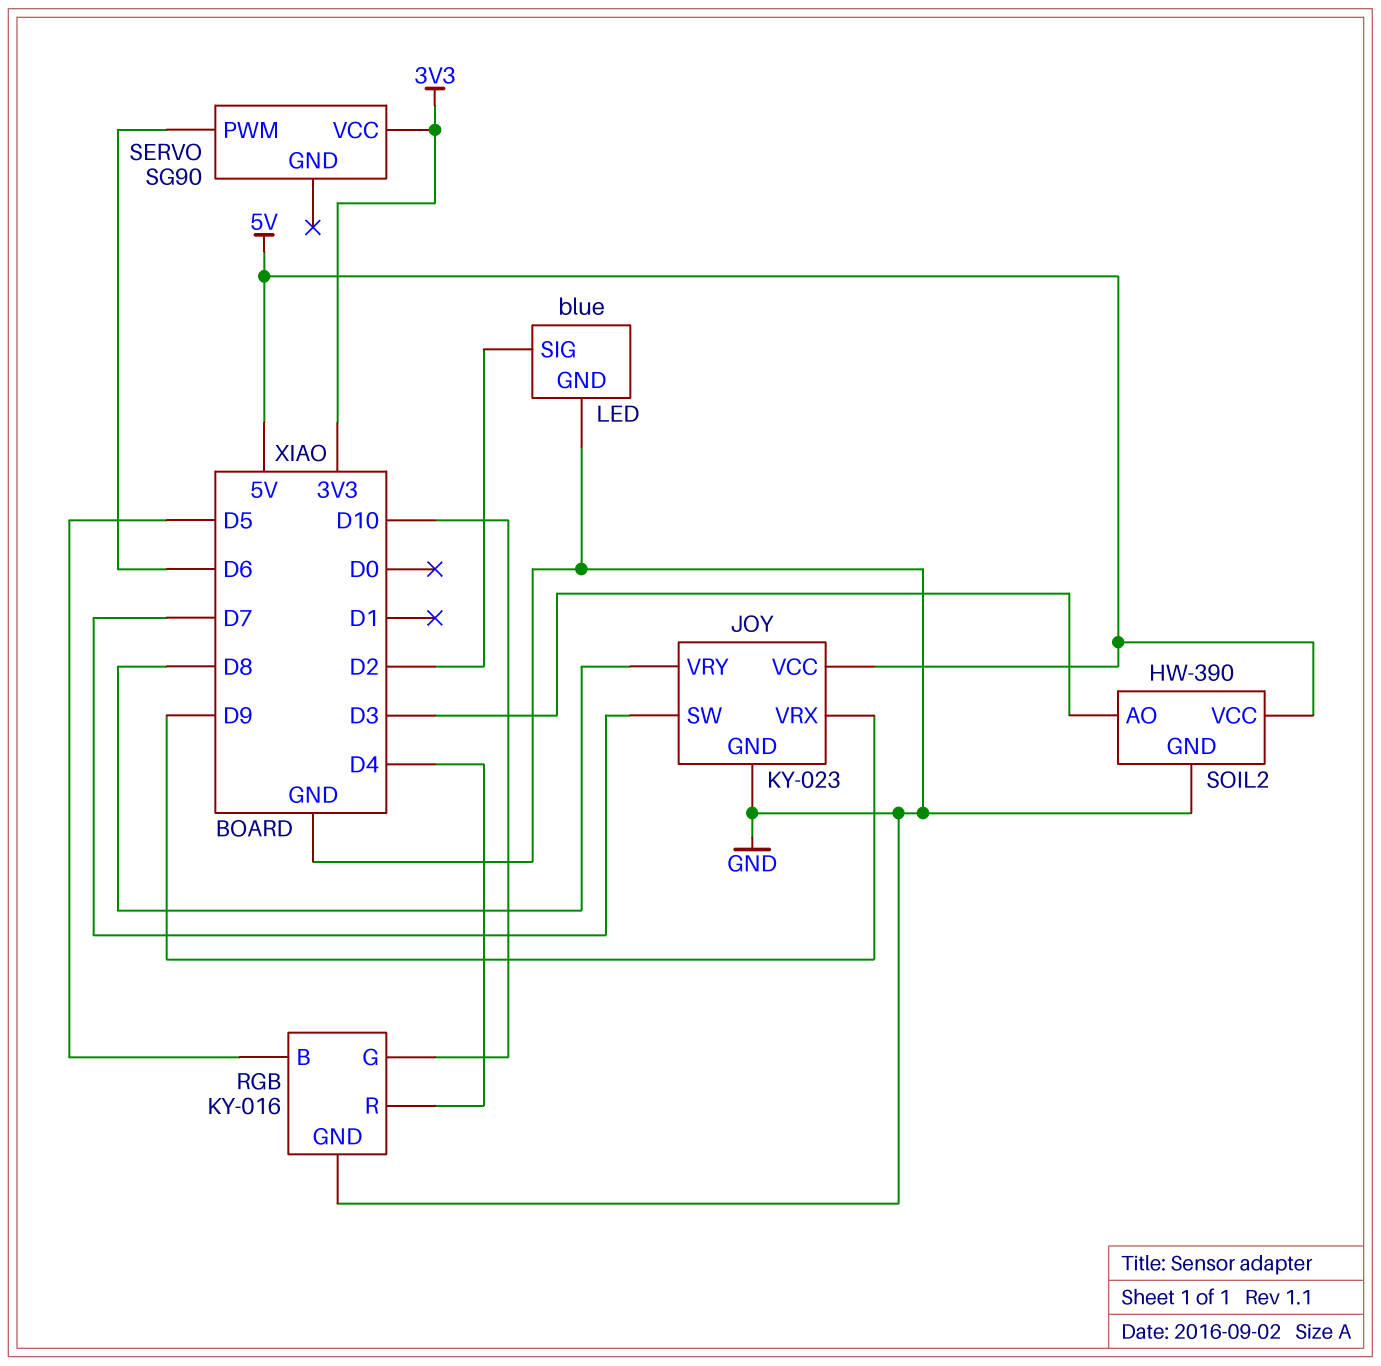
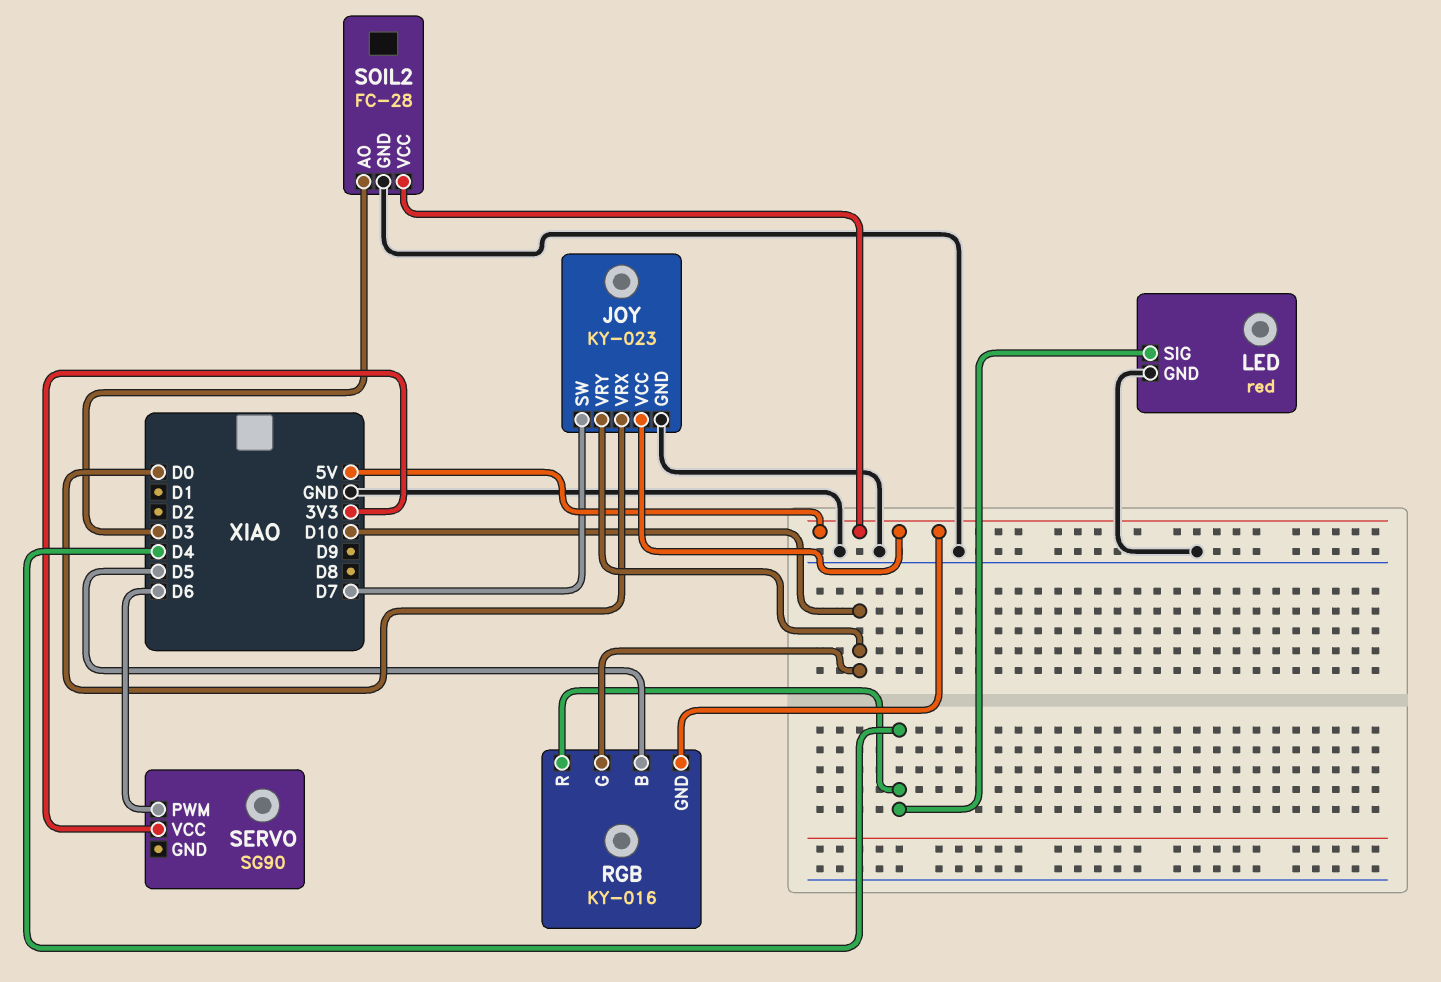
JOY pin VRX: D9 -> D0
JOY pin VRY: D8 -> D10
LED: blue -> red
LED pin SIG: D2 -> D4
RGB pin GND: GND -> 5V
SOIL2: HW-390 -> FC-28

